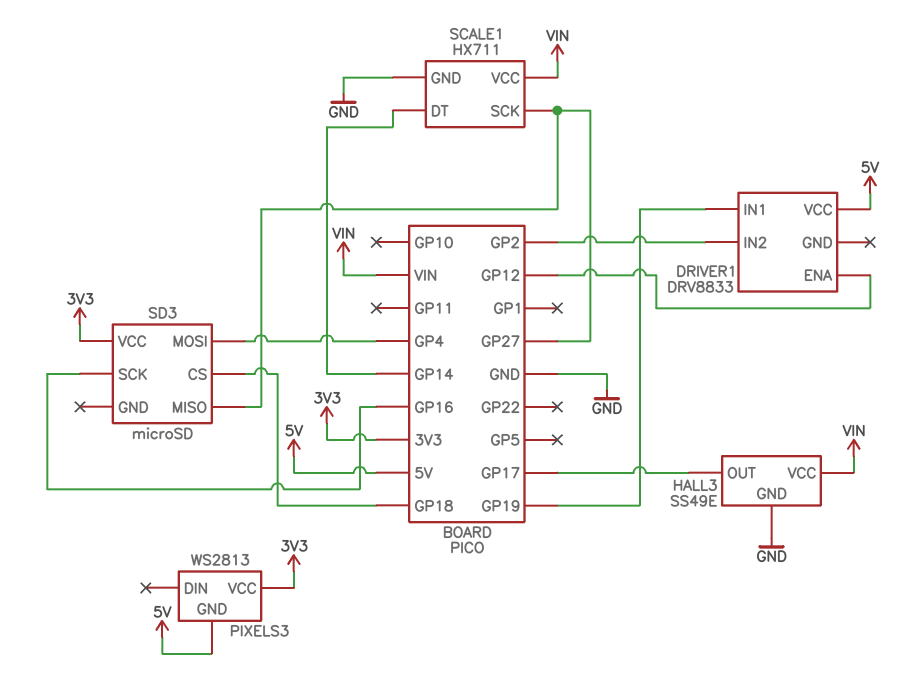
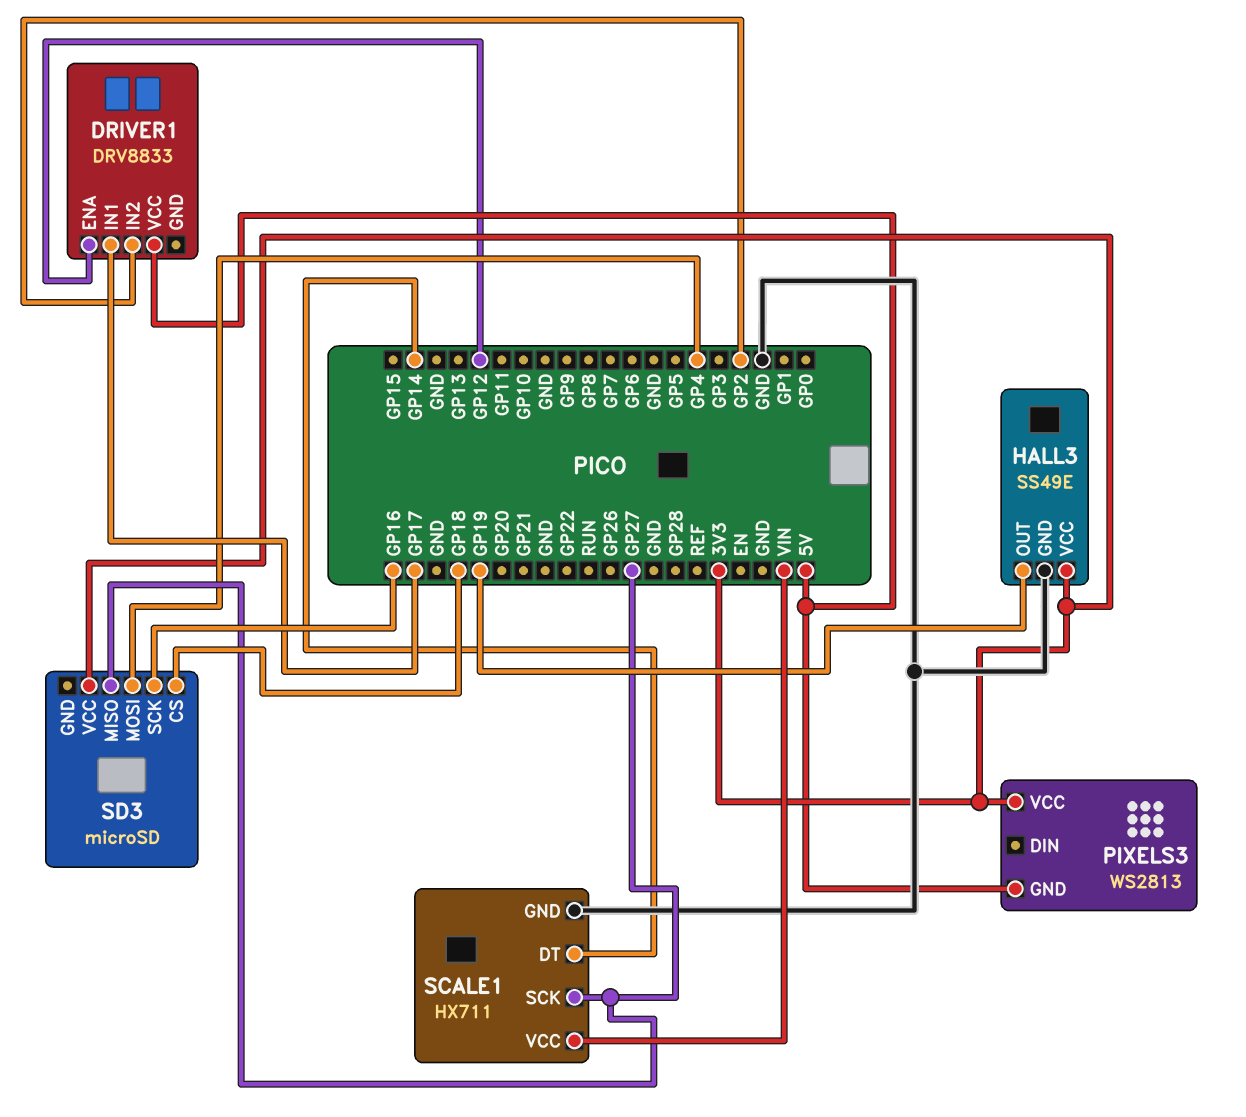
DRIVER1 pin IN1: GP19 -> GP17
HALL3 pin OUT: GP17 -> GP19
HALL3 pin VCC: VIN -> 3V3

